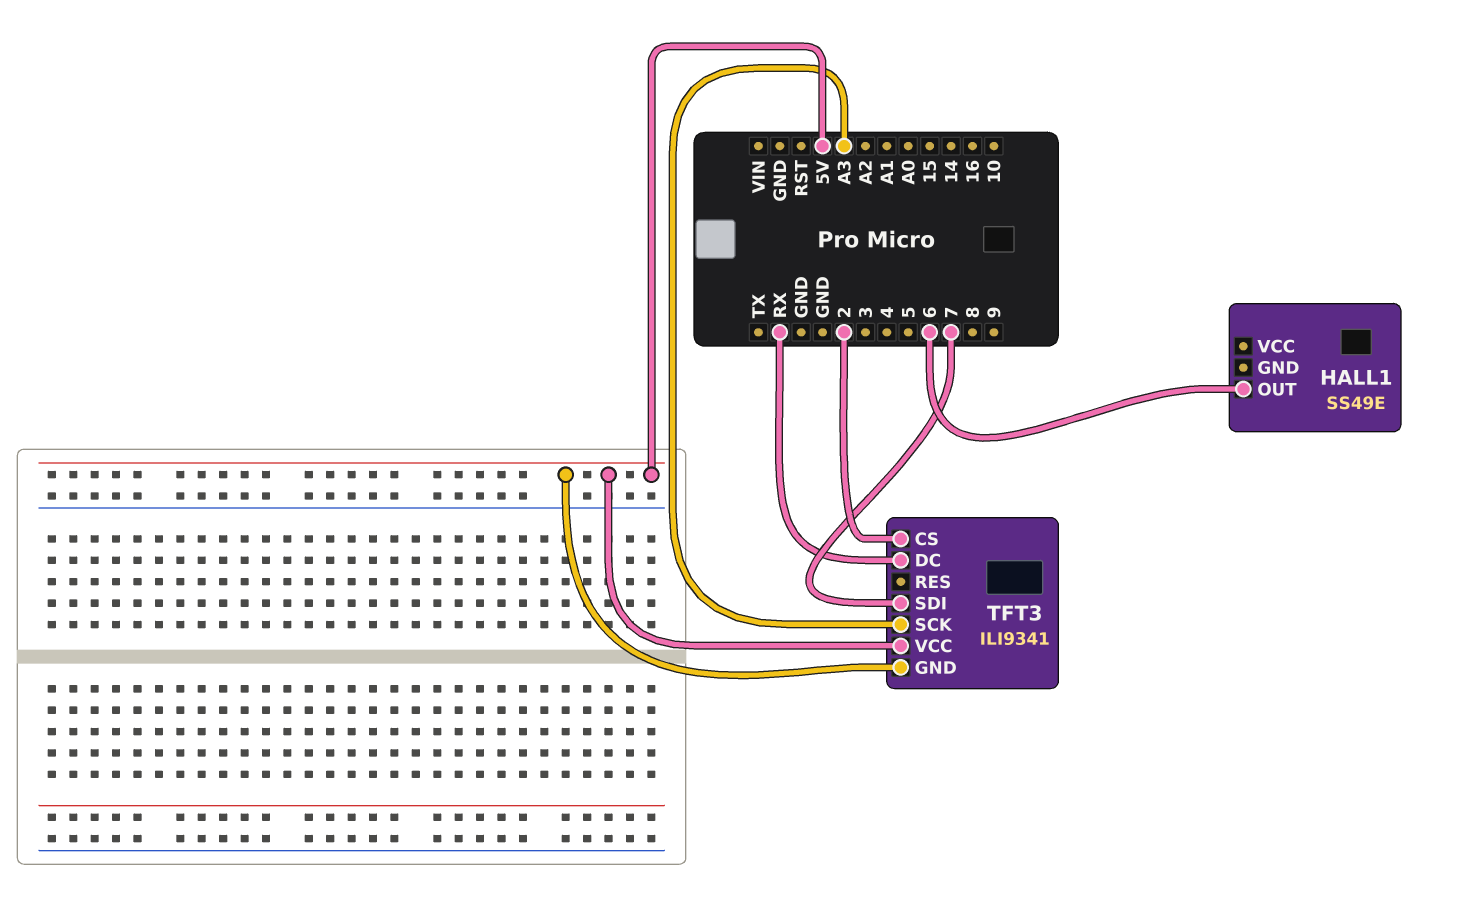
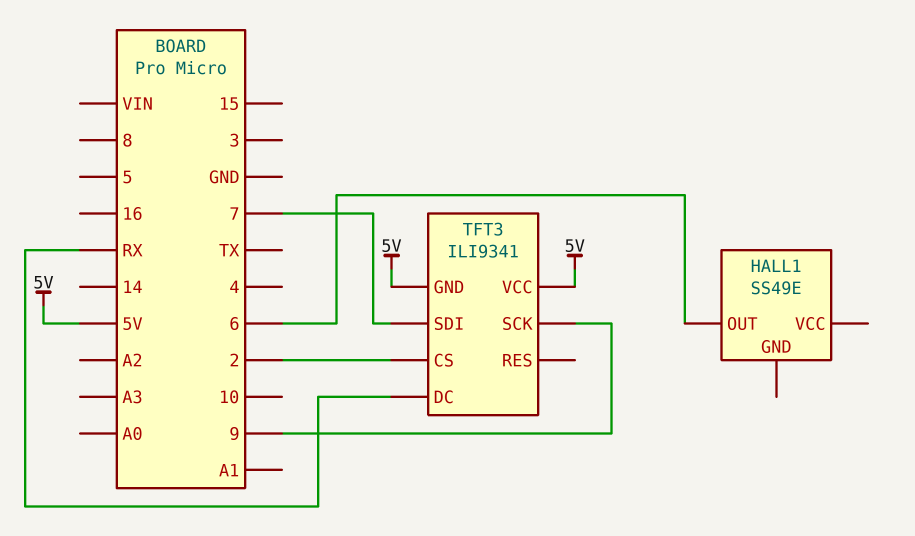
TFT3 pin SCK: A3 -> 9

